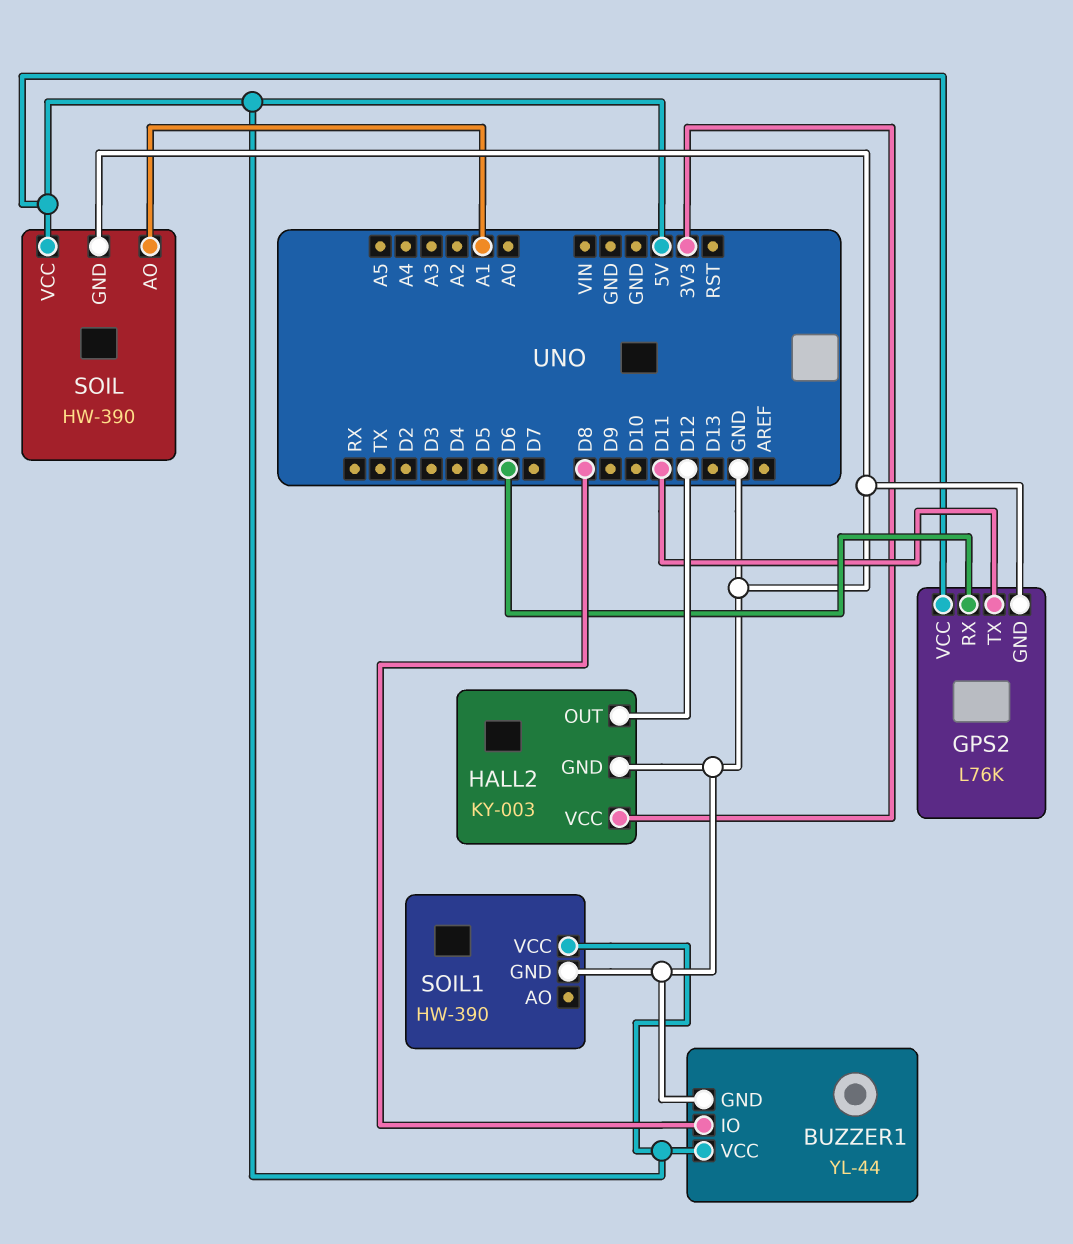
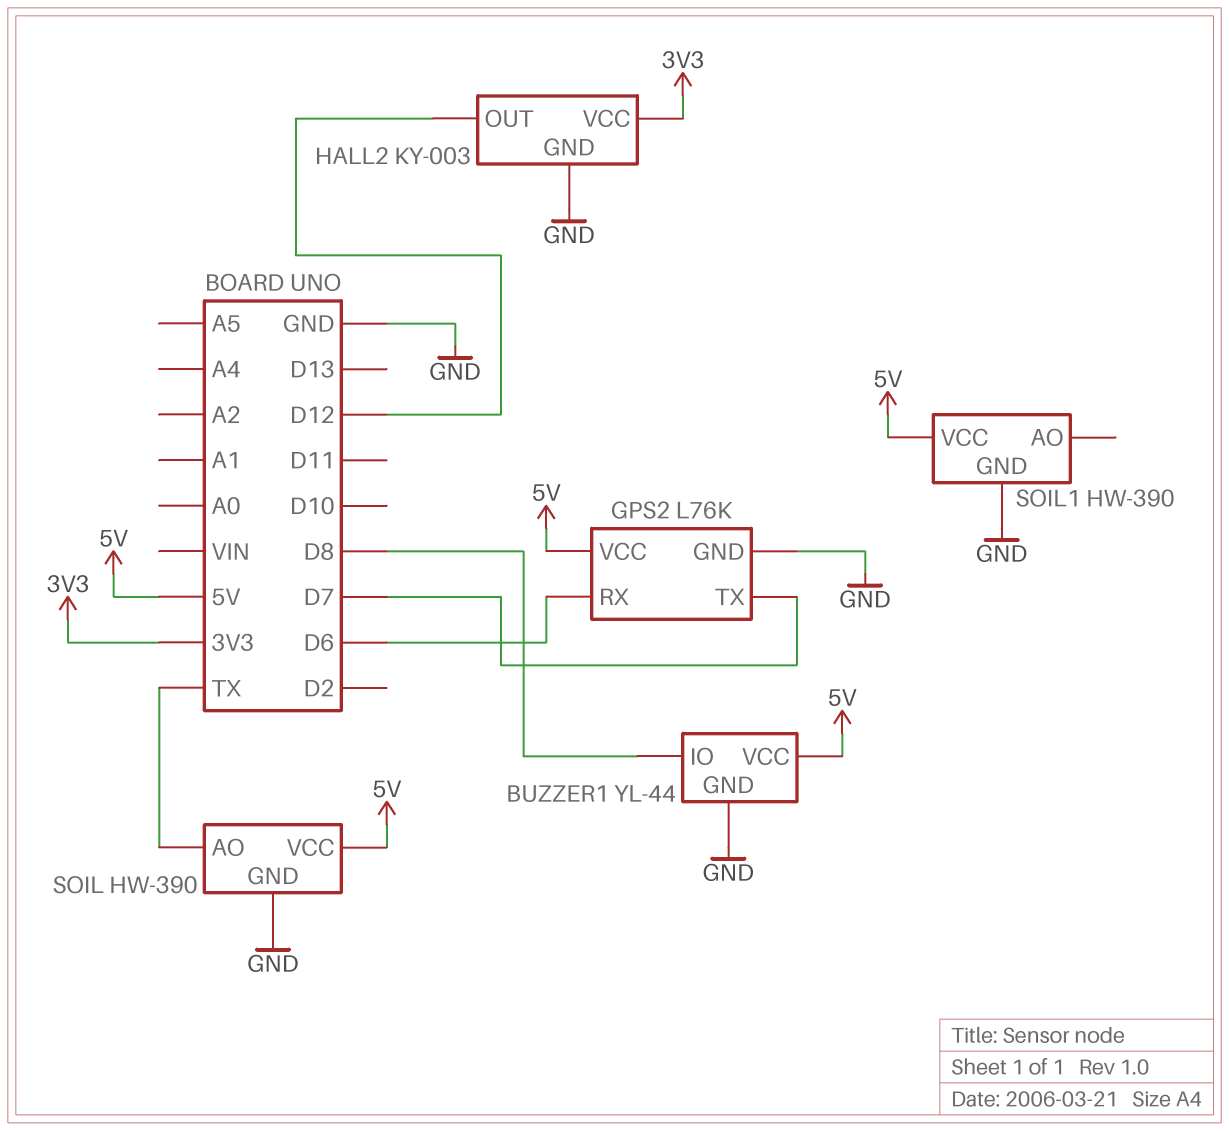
GPS2 pin TX: D11 -> D7
SOIL pin AO: A1 -> TX

